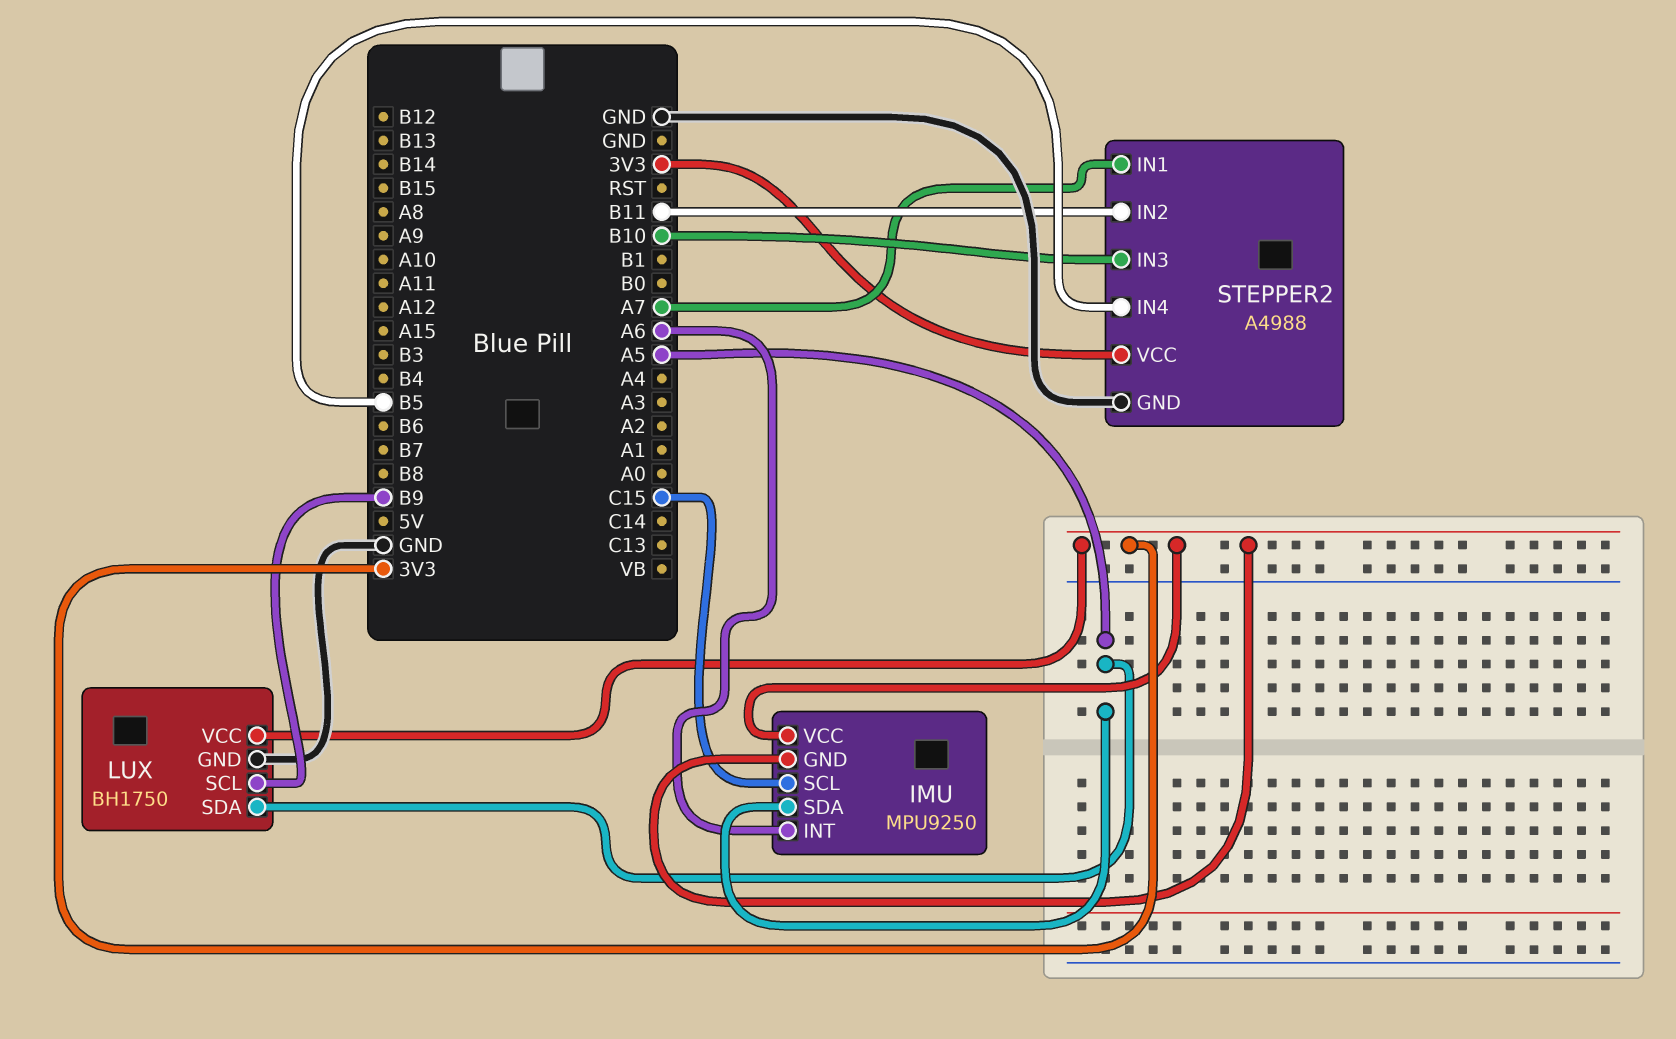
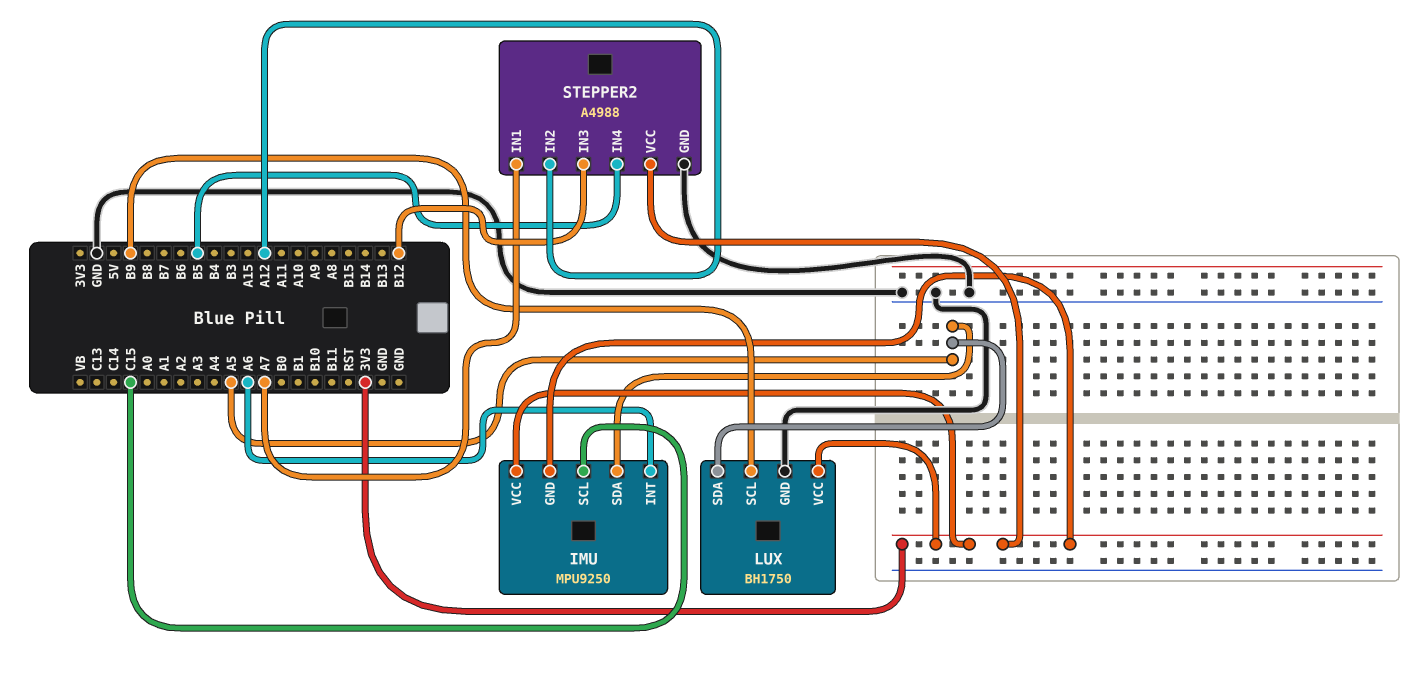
STEPPER2 pin IN2: B11 -> A12
STEPPER2 pin IN3: B10 -> B12

